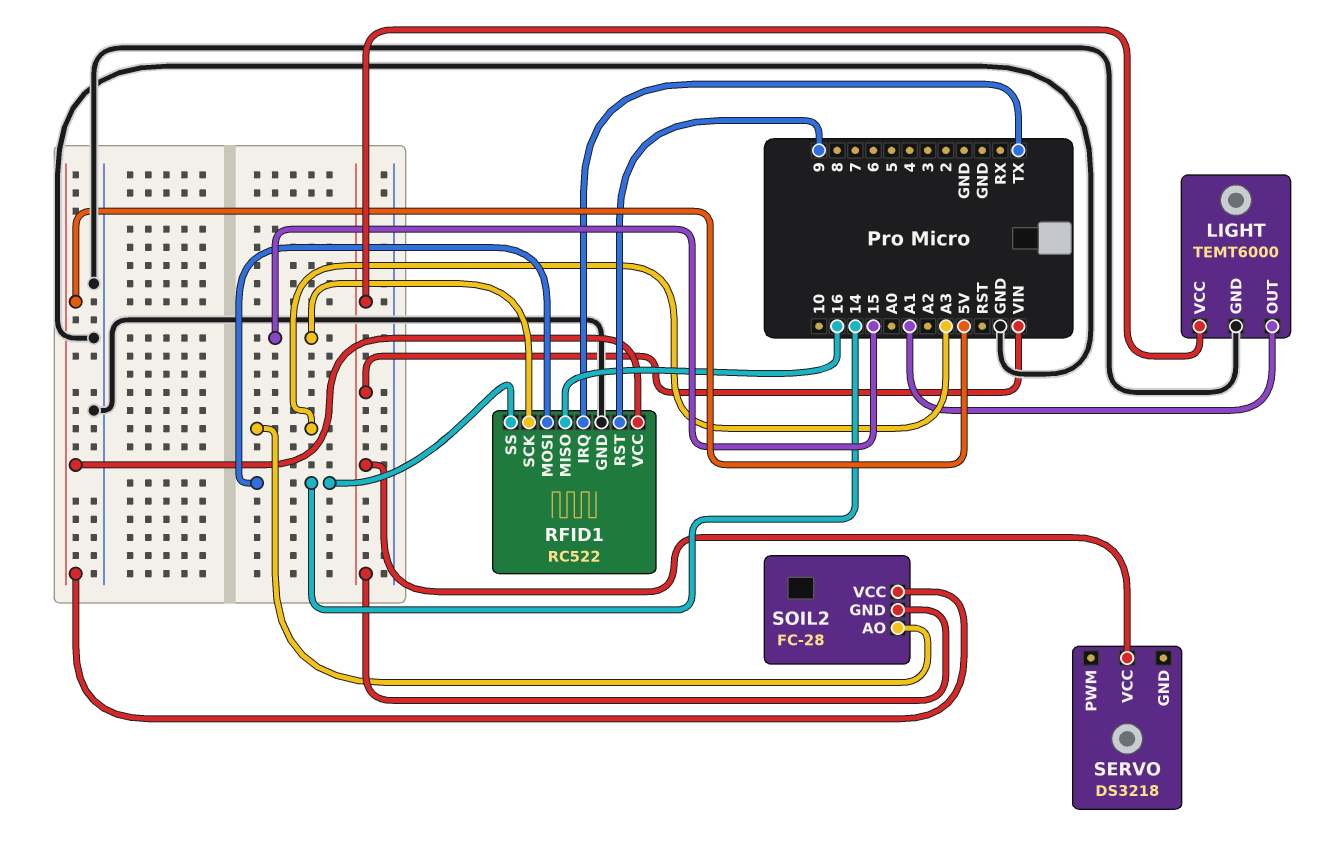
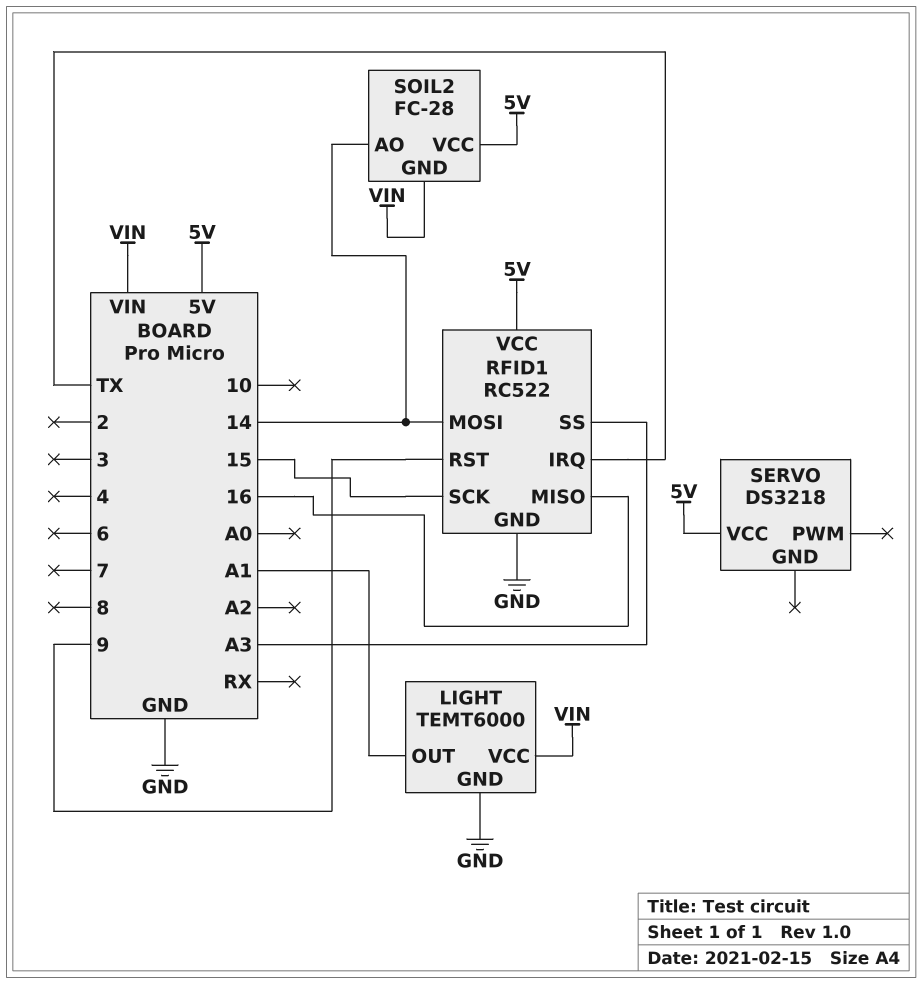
RFID1 pin SS: 14 -> A3
SERVO pin VCC: VIN -> 5V
SOIL2 pin AO: A3 -> 14

